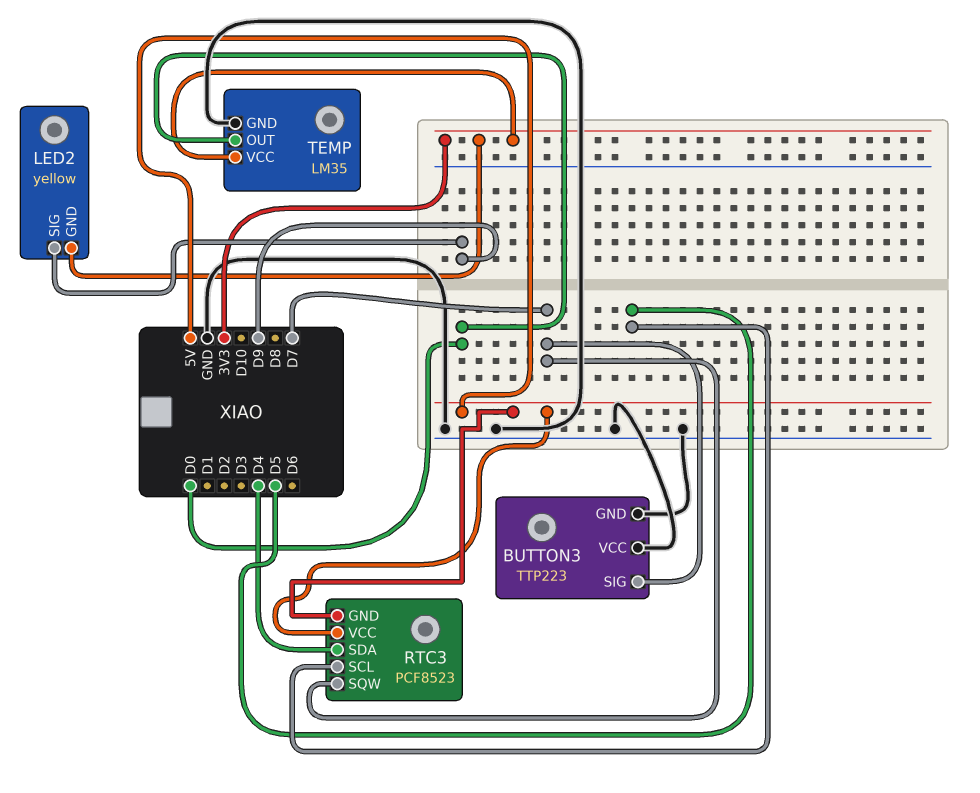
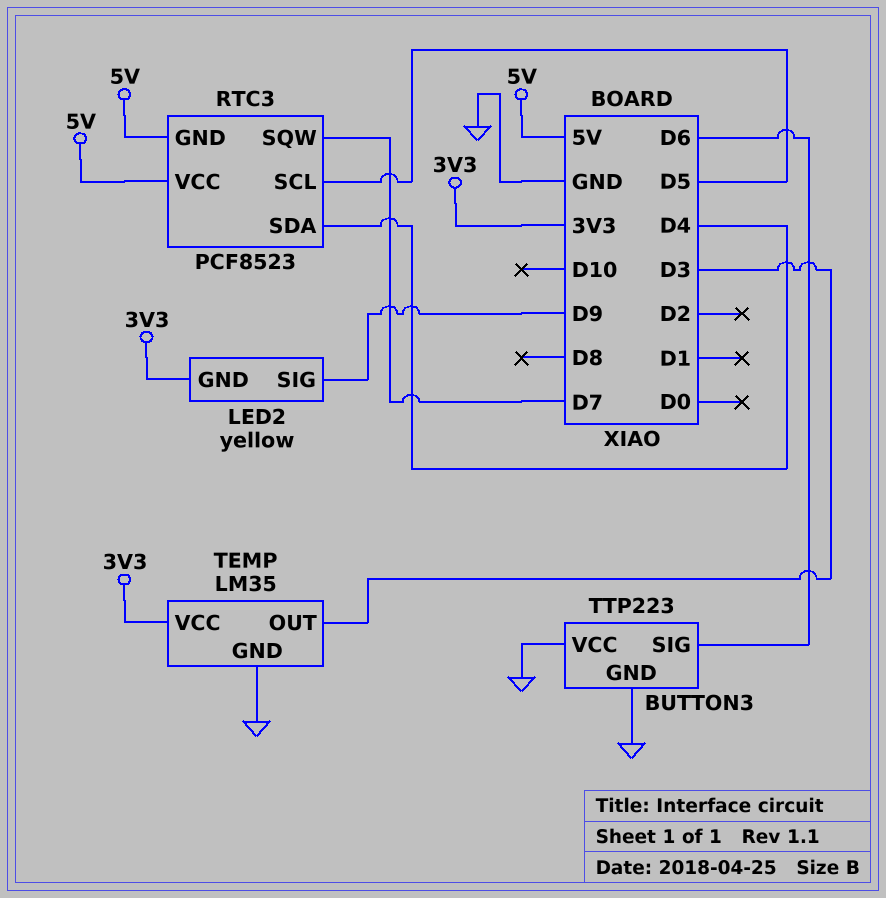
BUTTON3 pin SIG: D7 -> D6
TEMP pin OUT: D0 -> D3

